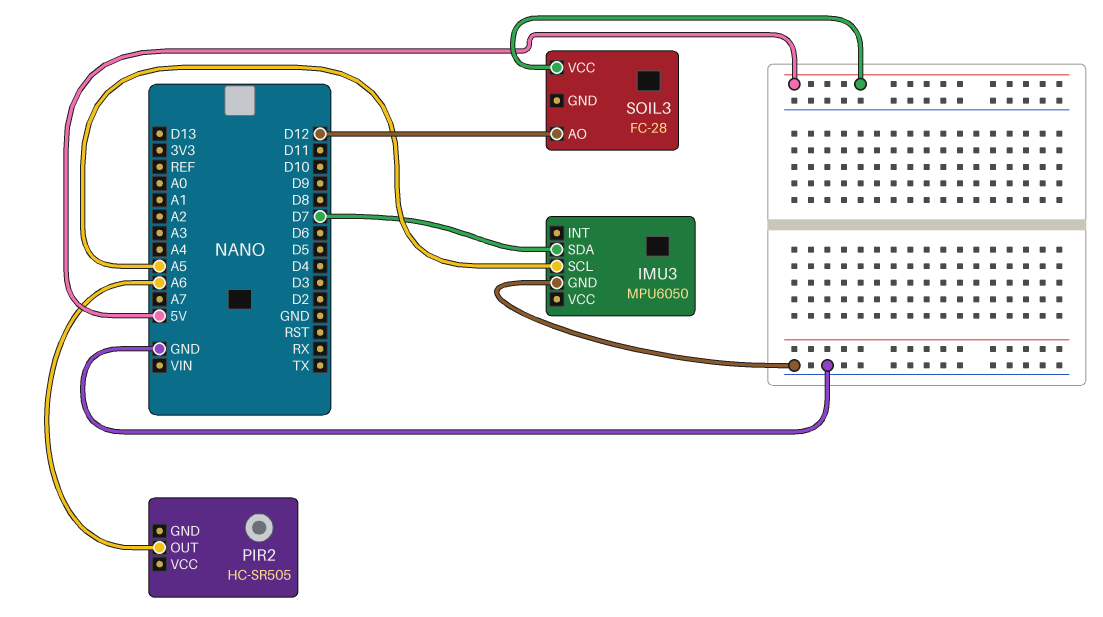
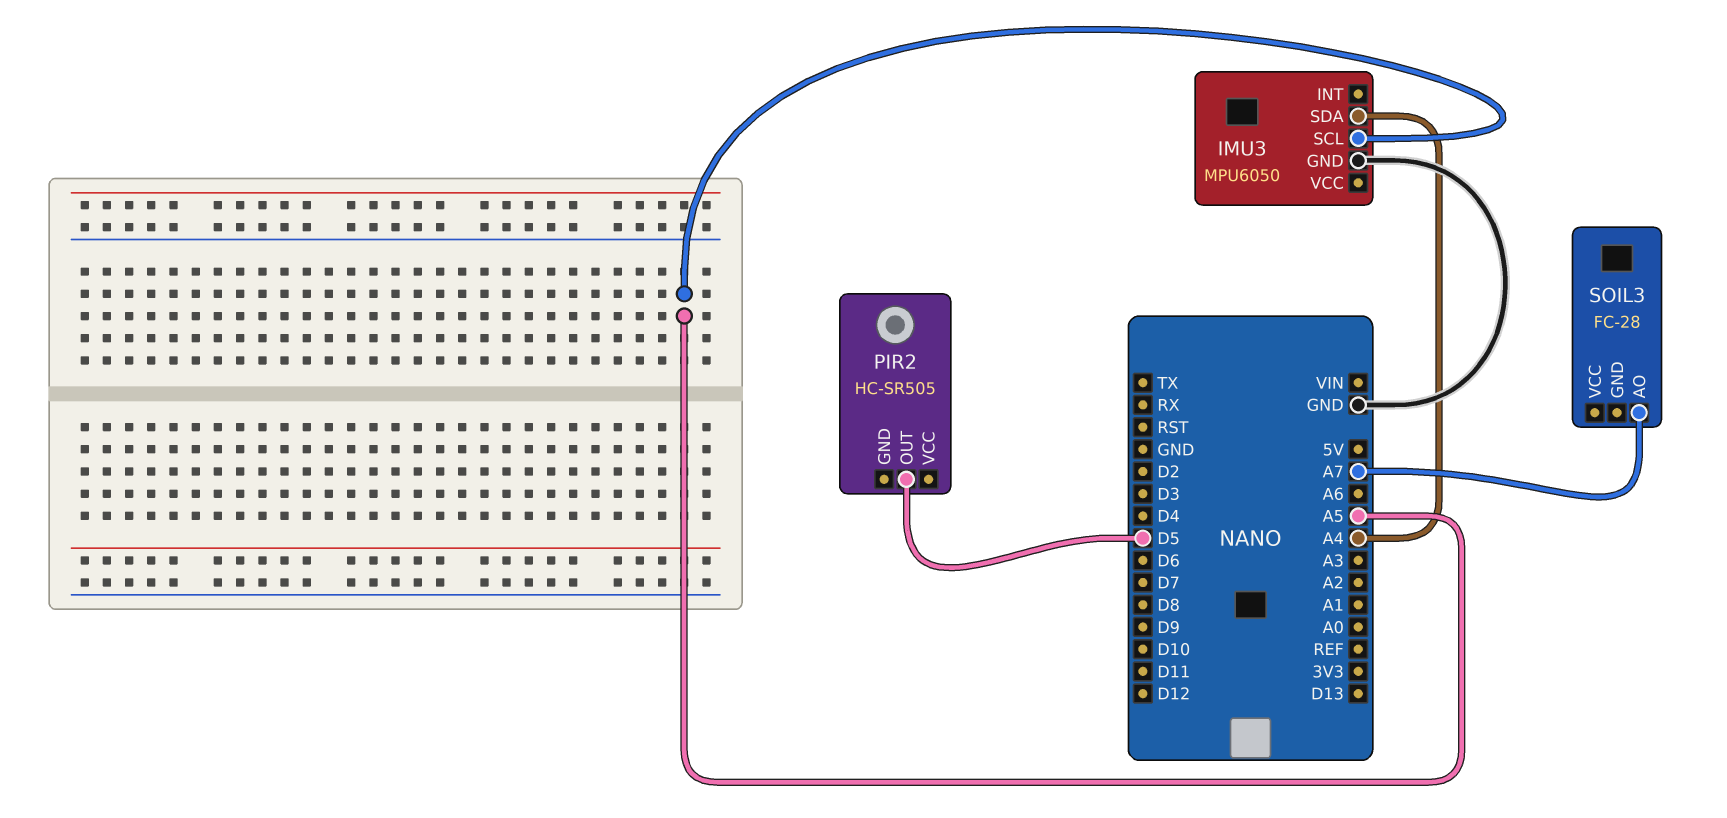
IMU3 pin SDA: D7 -> A4
PIR2 pin OUT: A6 -> D5
SOIL3 pin AO: D12 -> A7
SOIL3 pin VCC: 5V -> none

